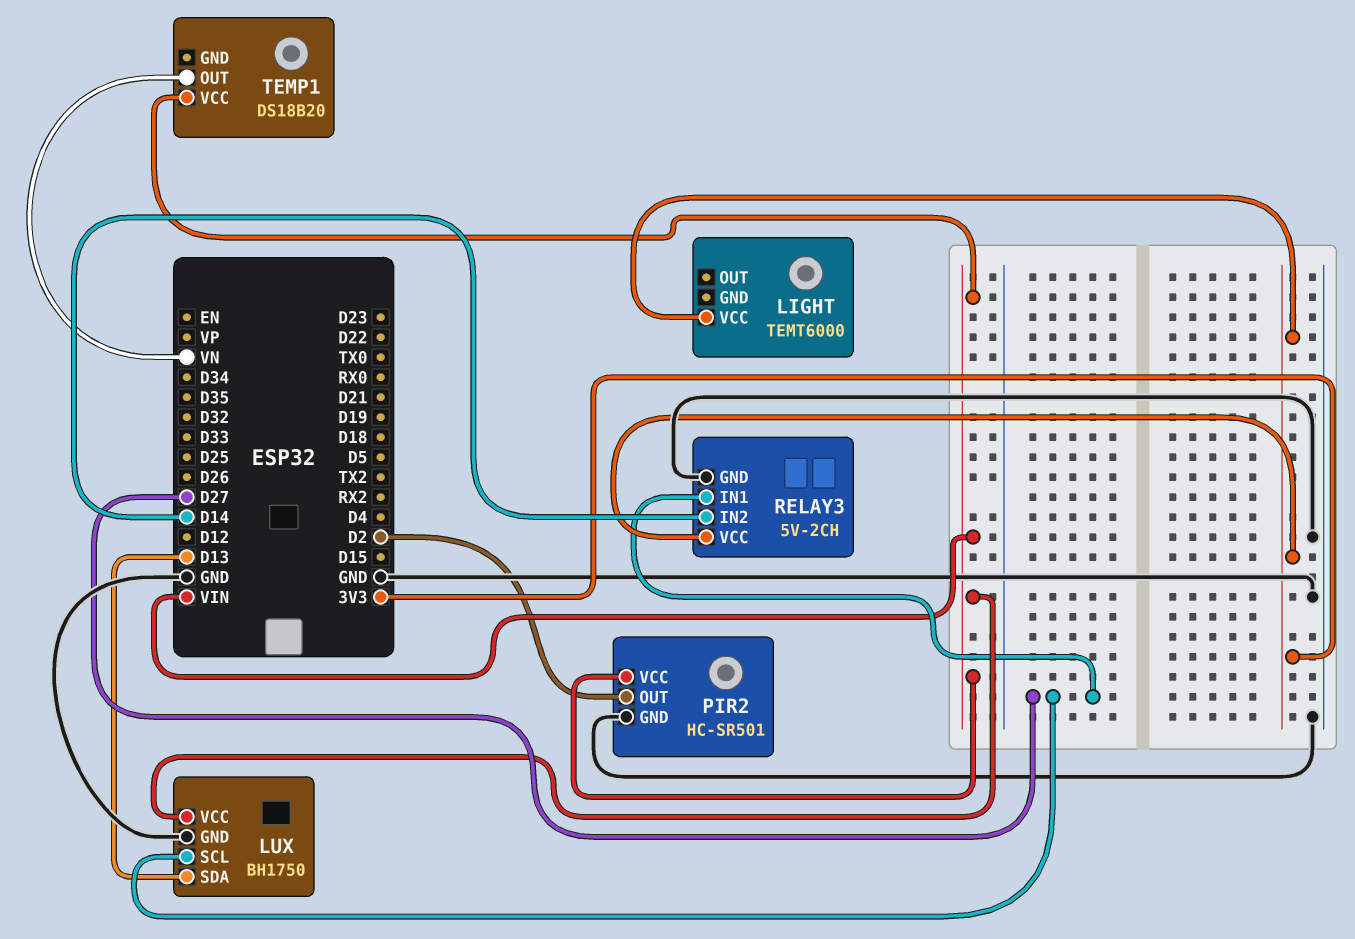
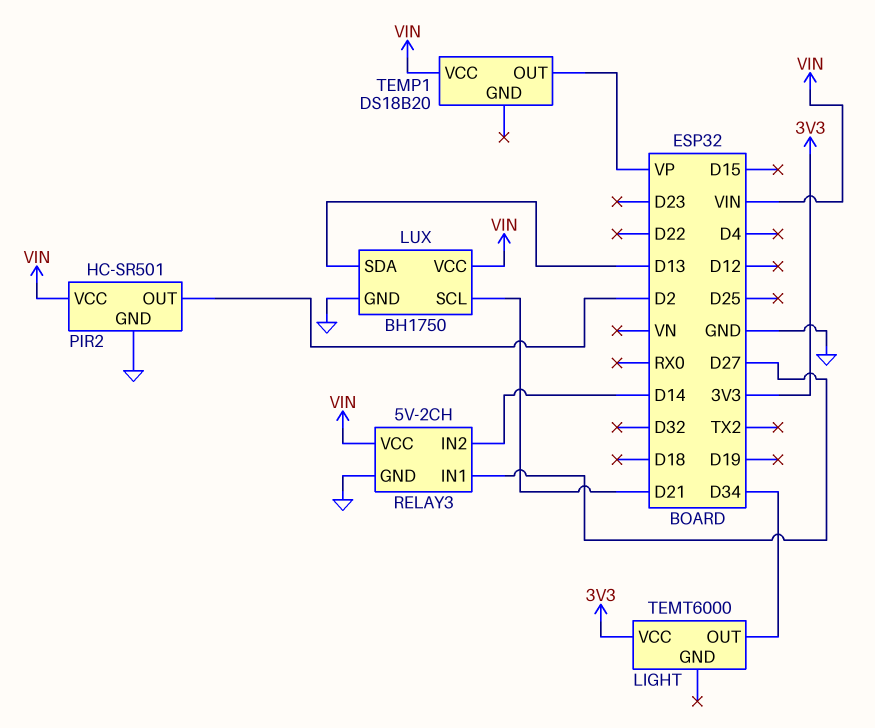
LIGHT pin OUT: none -> D34
LUX pin SCL: D27 -> D21
RELAY3 pin VCC: 3V3 -> VIN
TEMP1 pin OUT: VN -> VP

